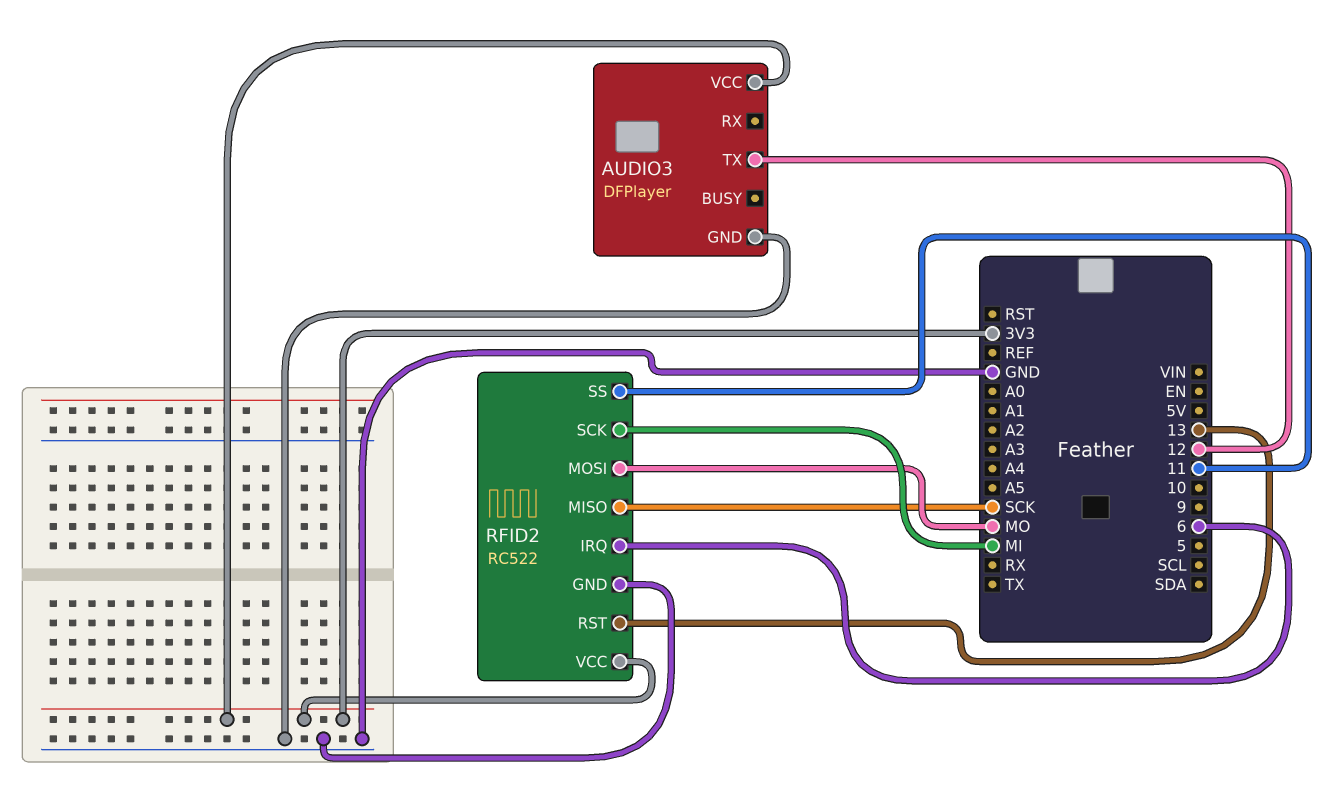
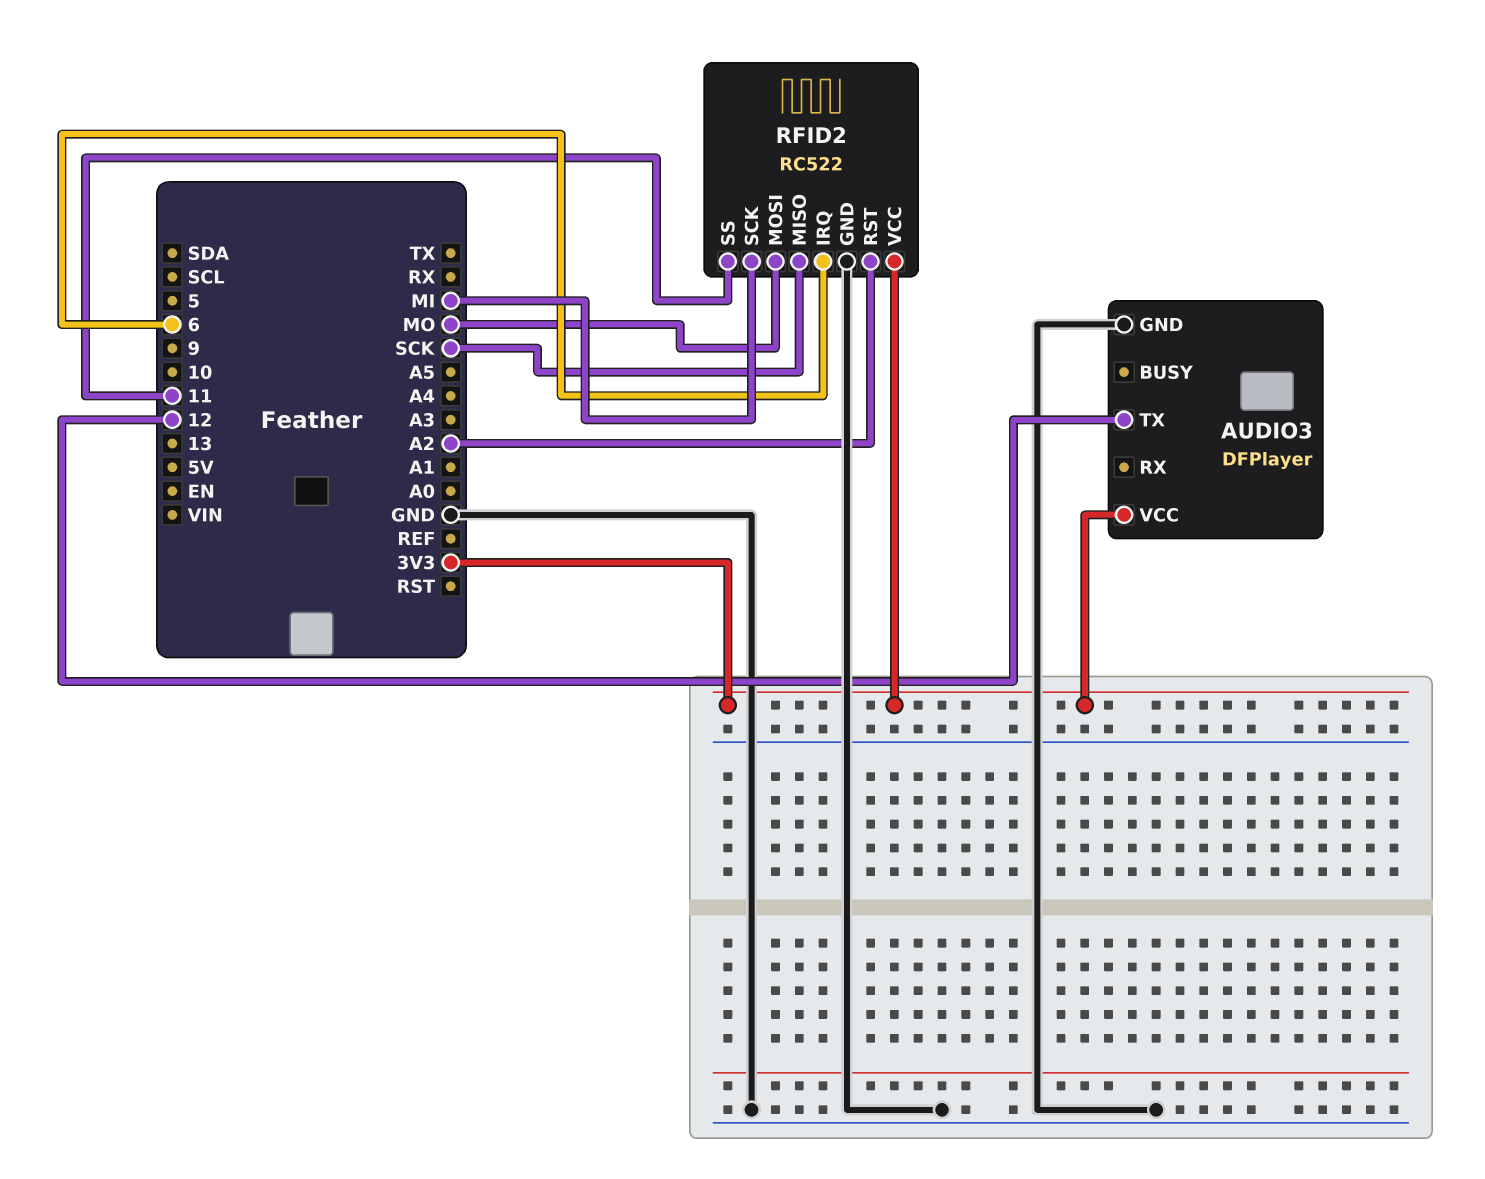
RFID2 pin RST: 13 -> A2

